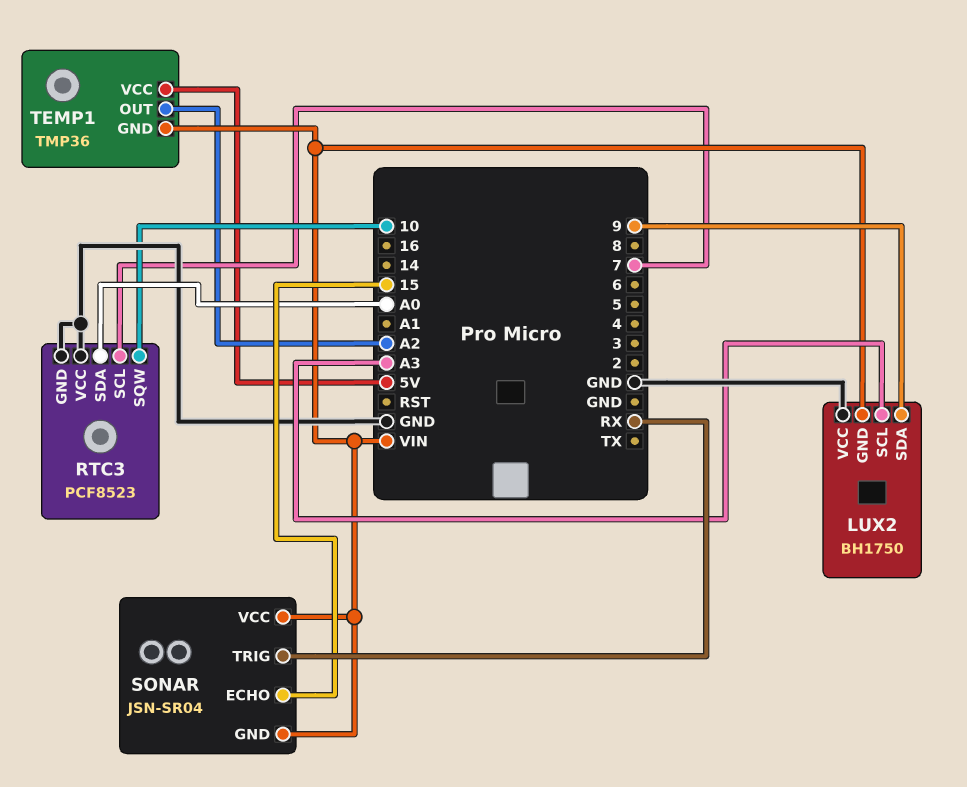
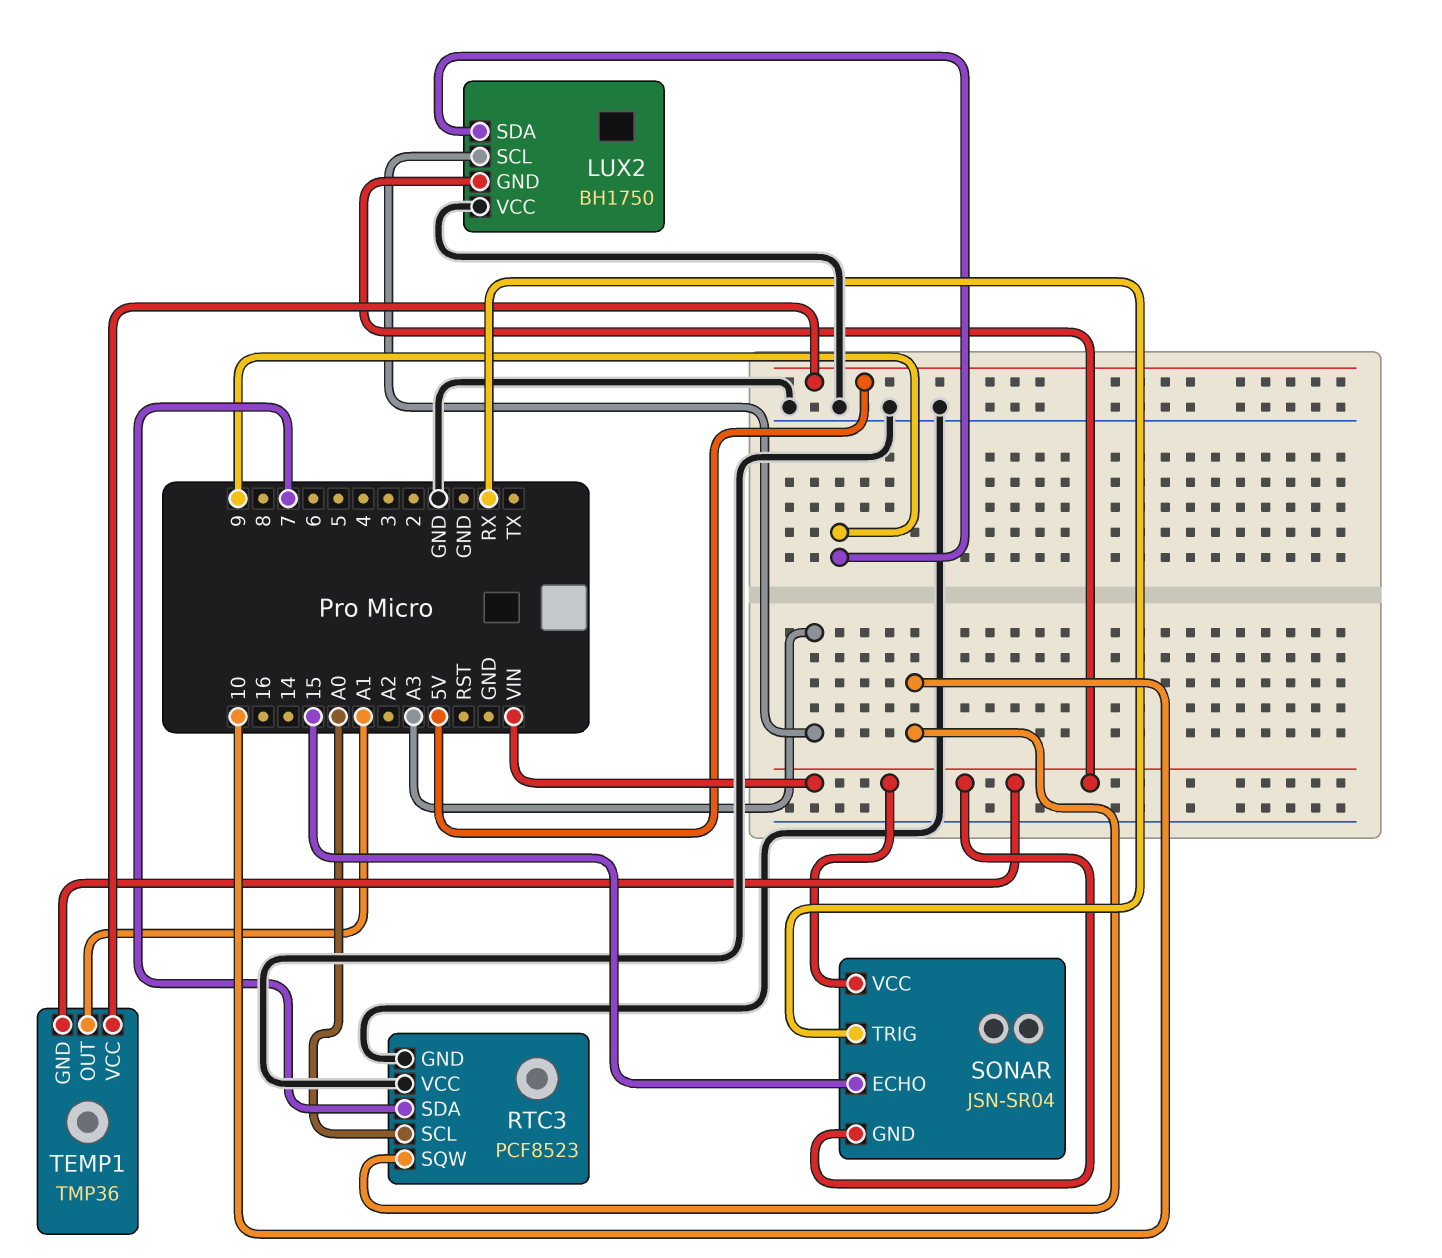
RTC3 pin SCL: 7 -> A0
RTC3 pin SDA: A0 -> 7
TEMP1 pin OUT: A2 -> A1

